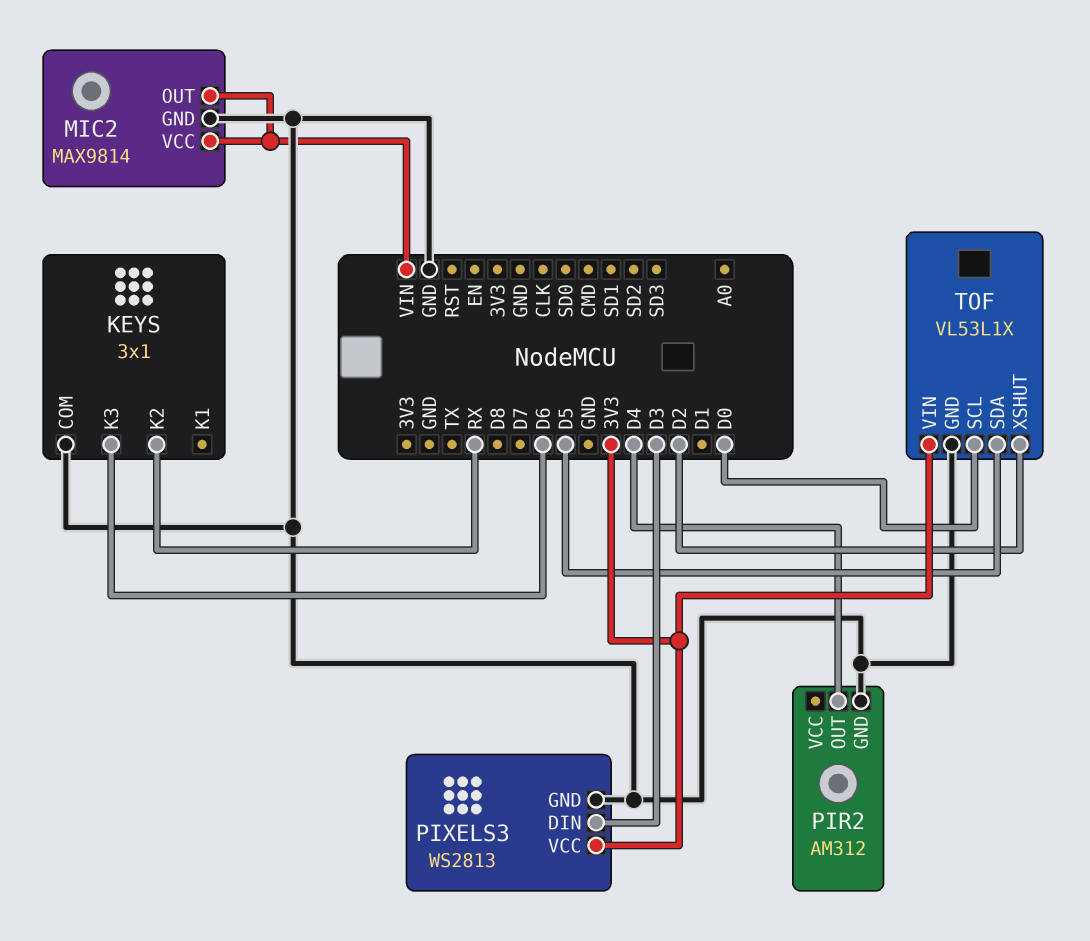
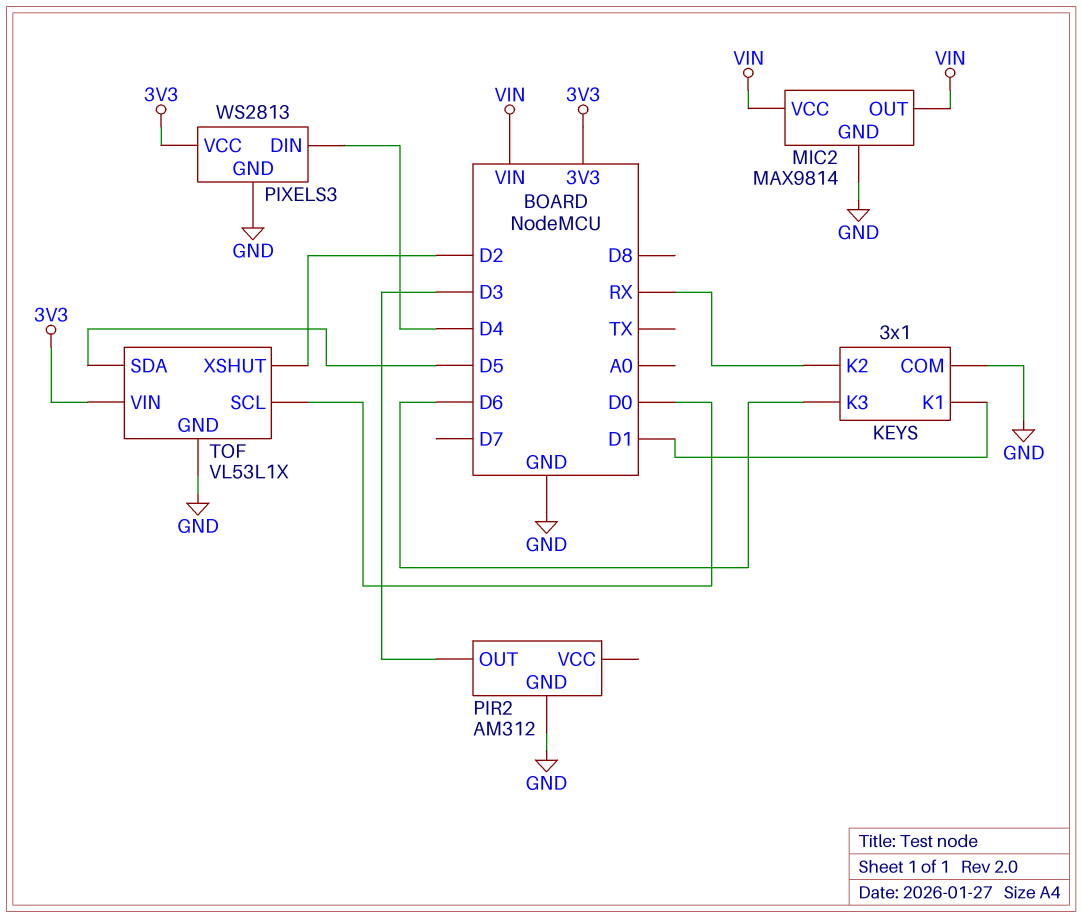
KEYS pin K1: none -> D1
PIR2 pin OUT: D4 -> D3
PIXELS3 pin DIN: D3 -> D4

